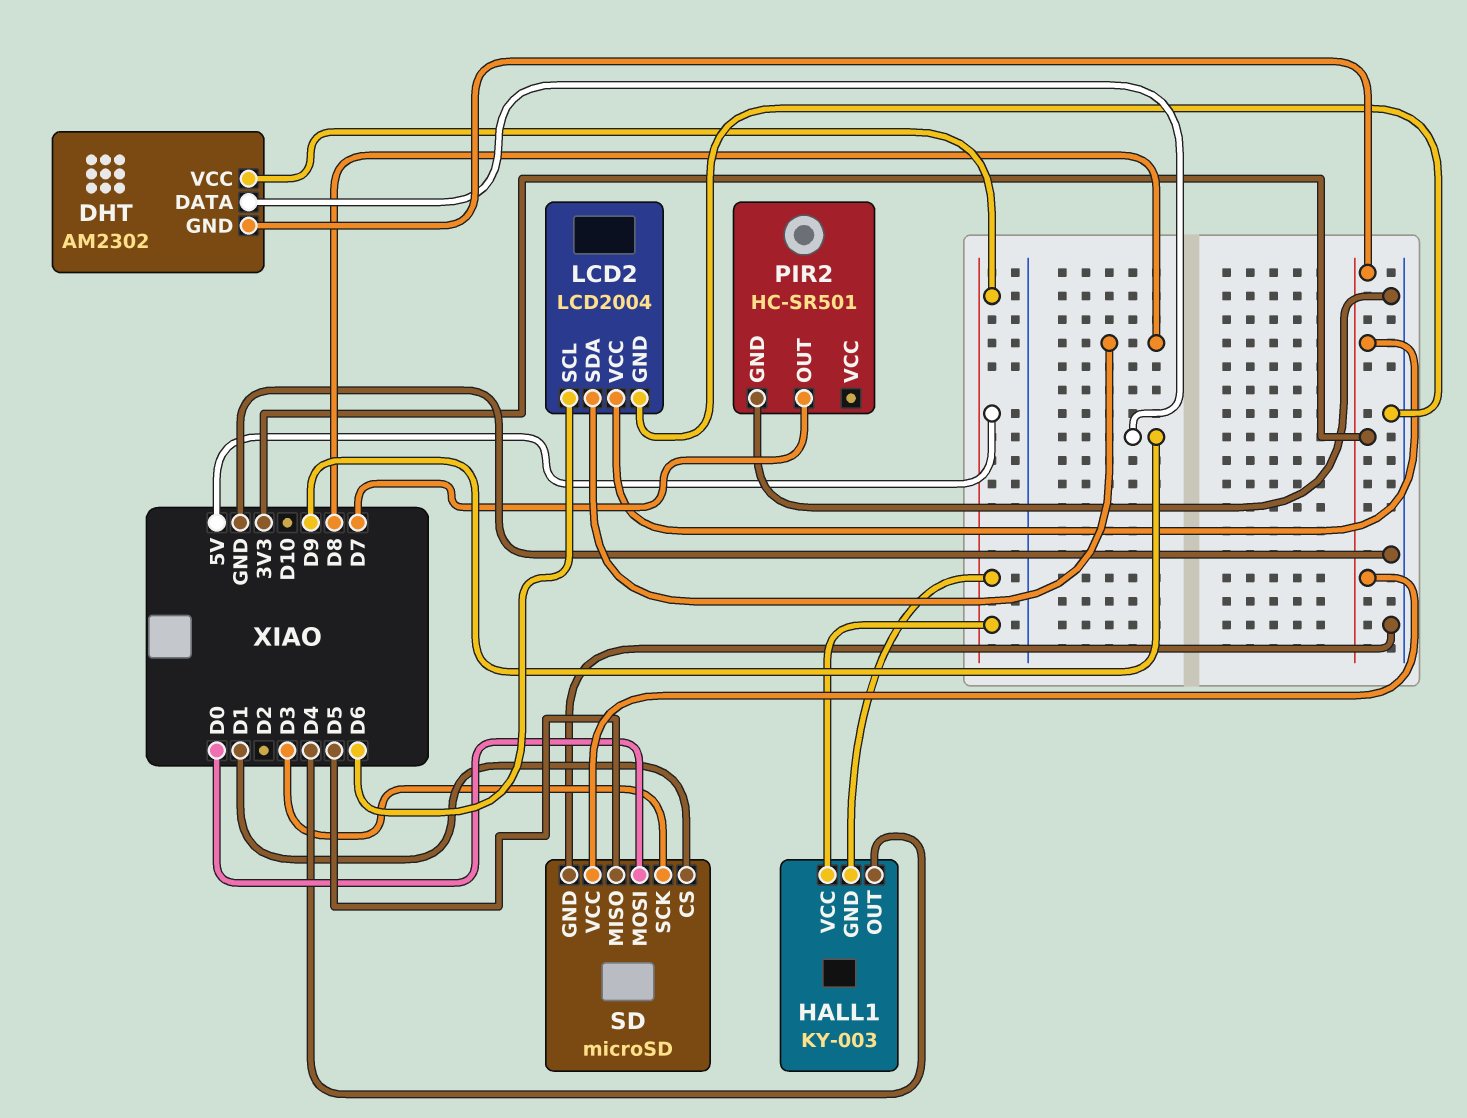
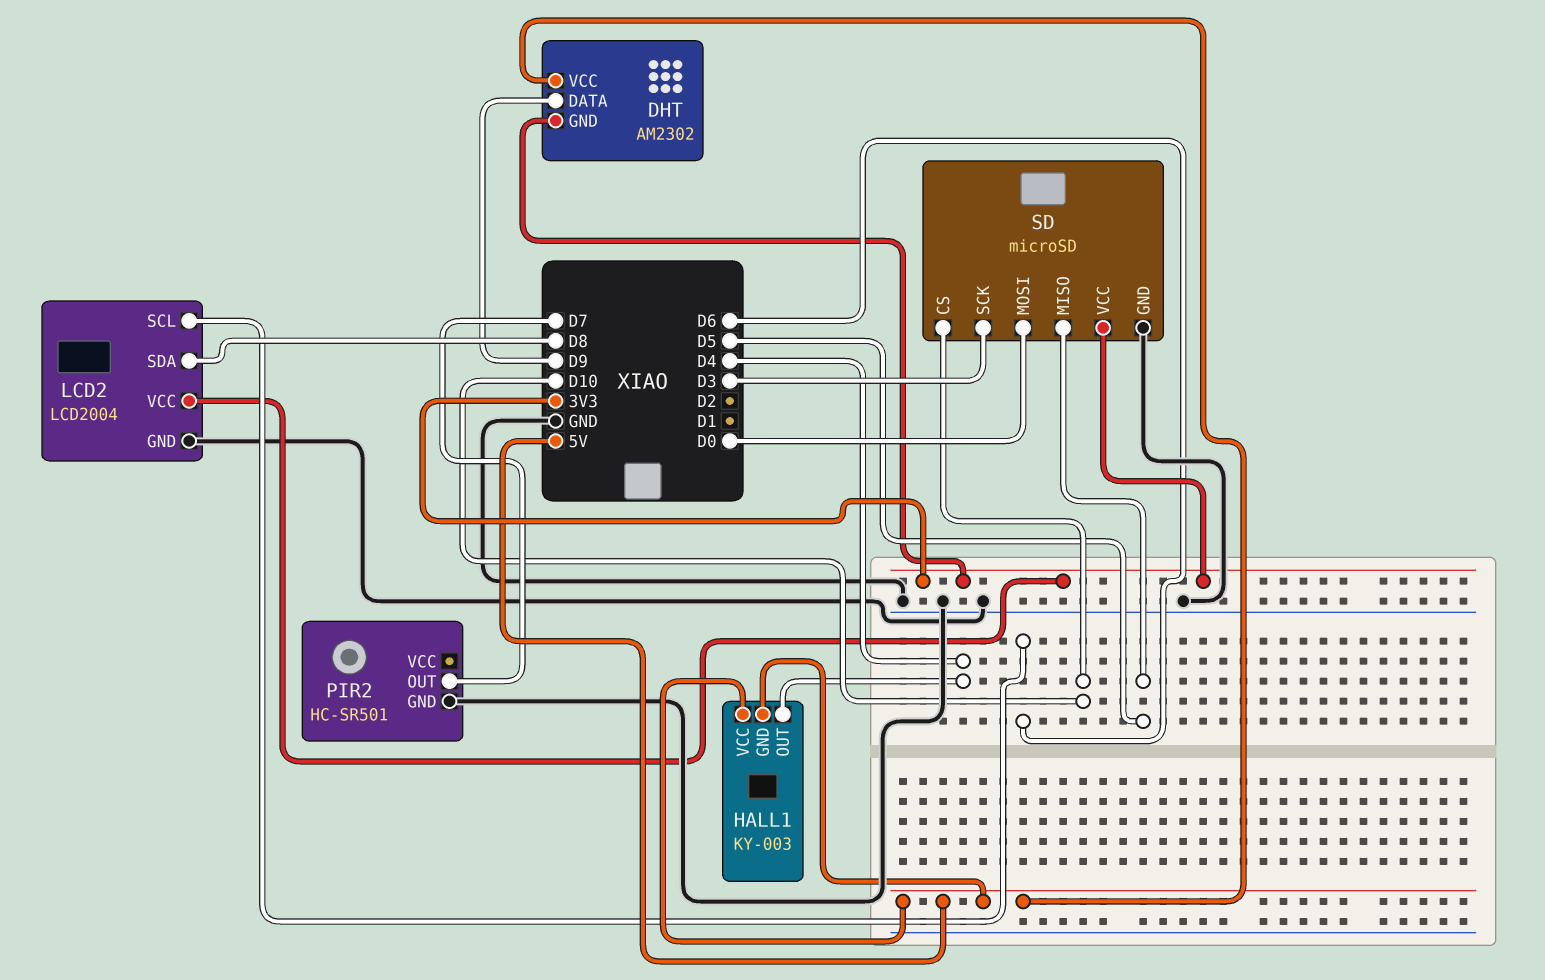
SD pin CS: D1 -> D10

